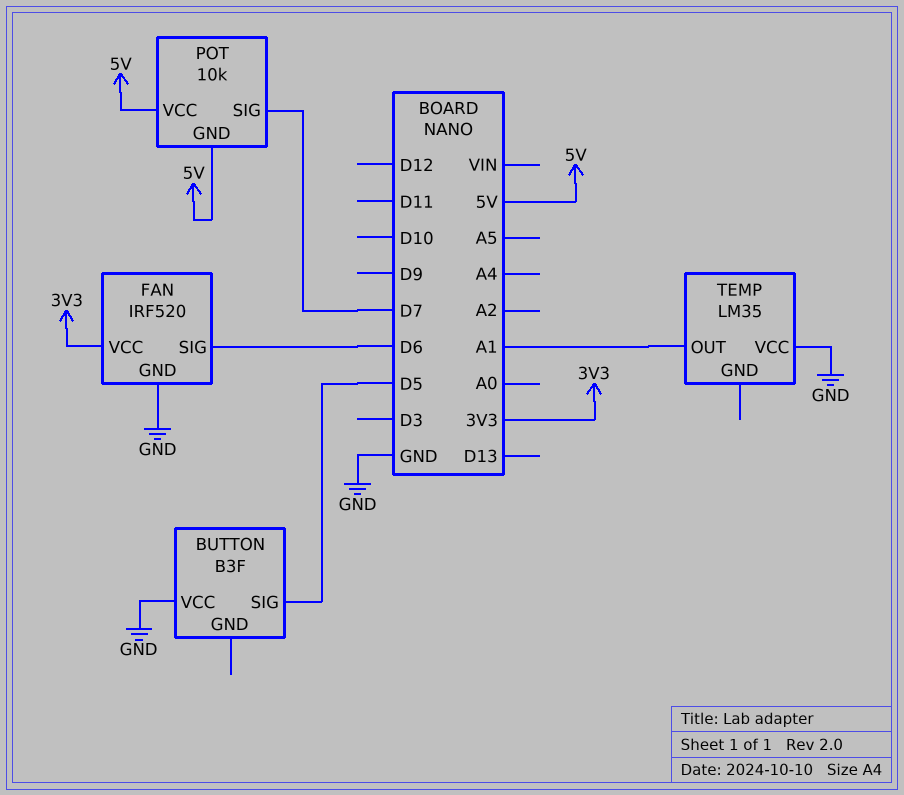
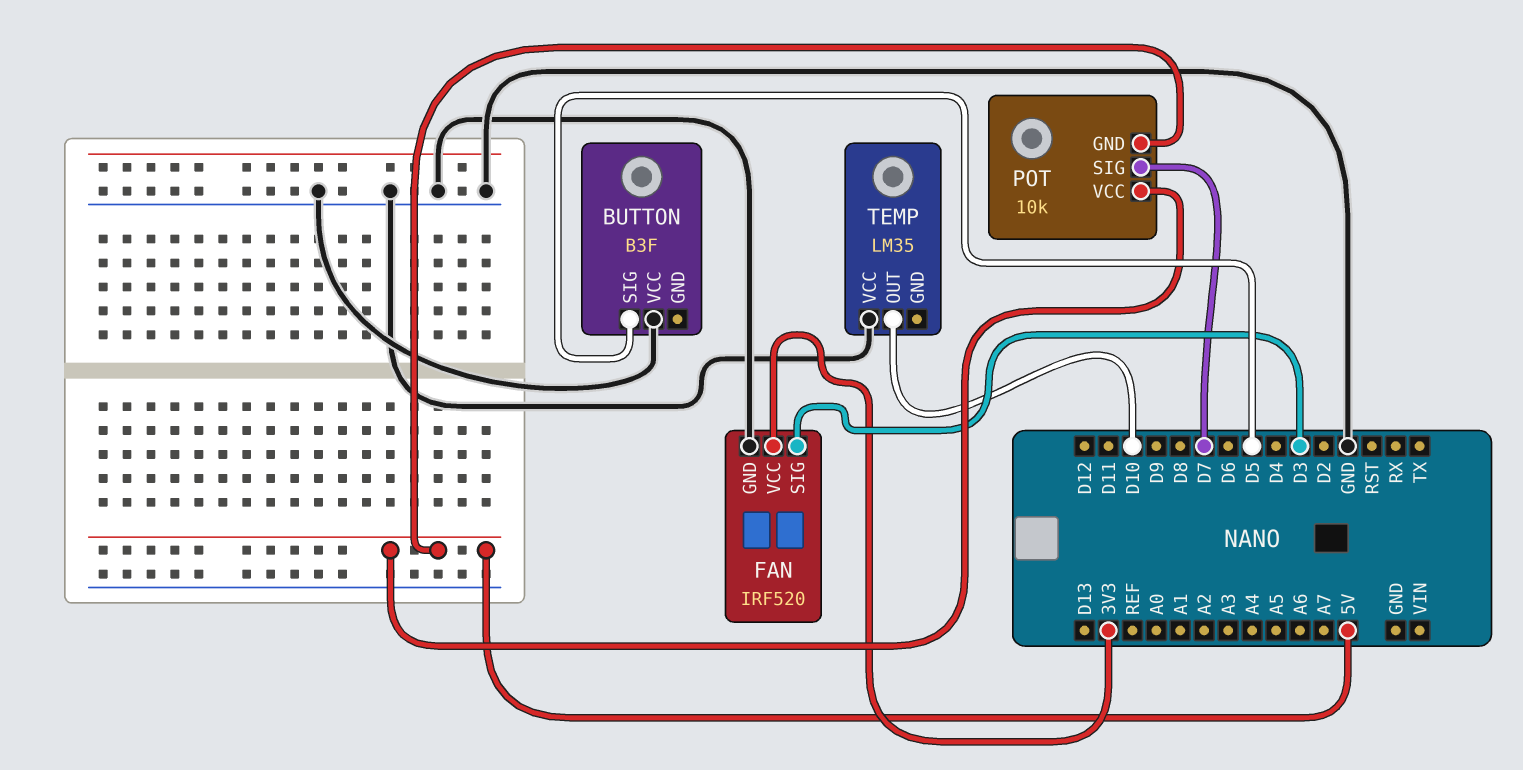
FAN pin SIG: D6 -> D3
TEMP pin OUT: A1 -> D10

